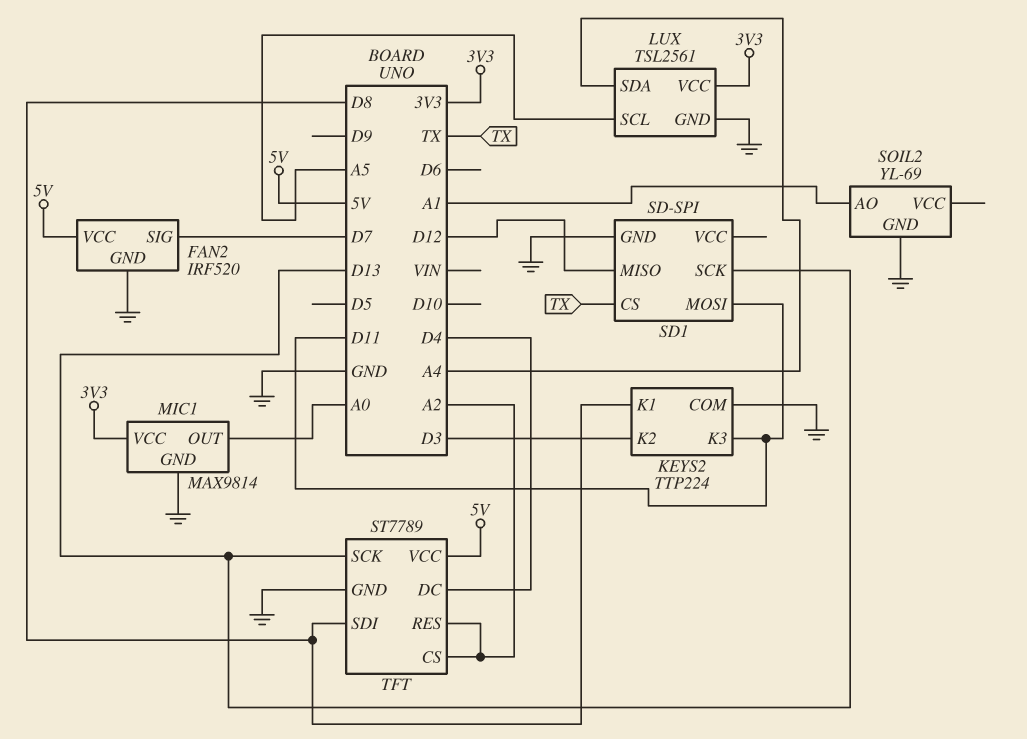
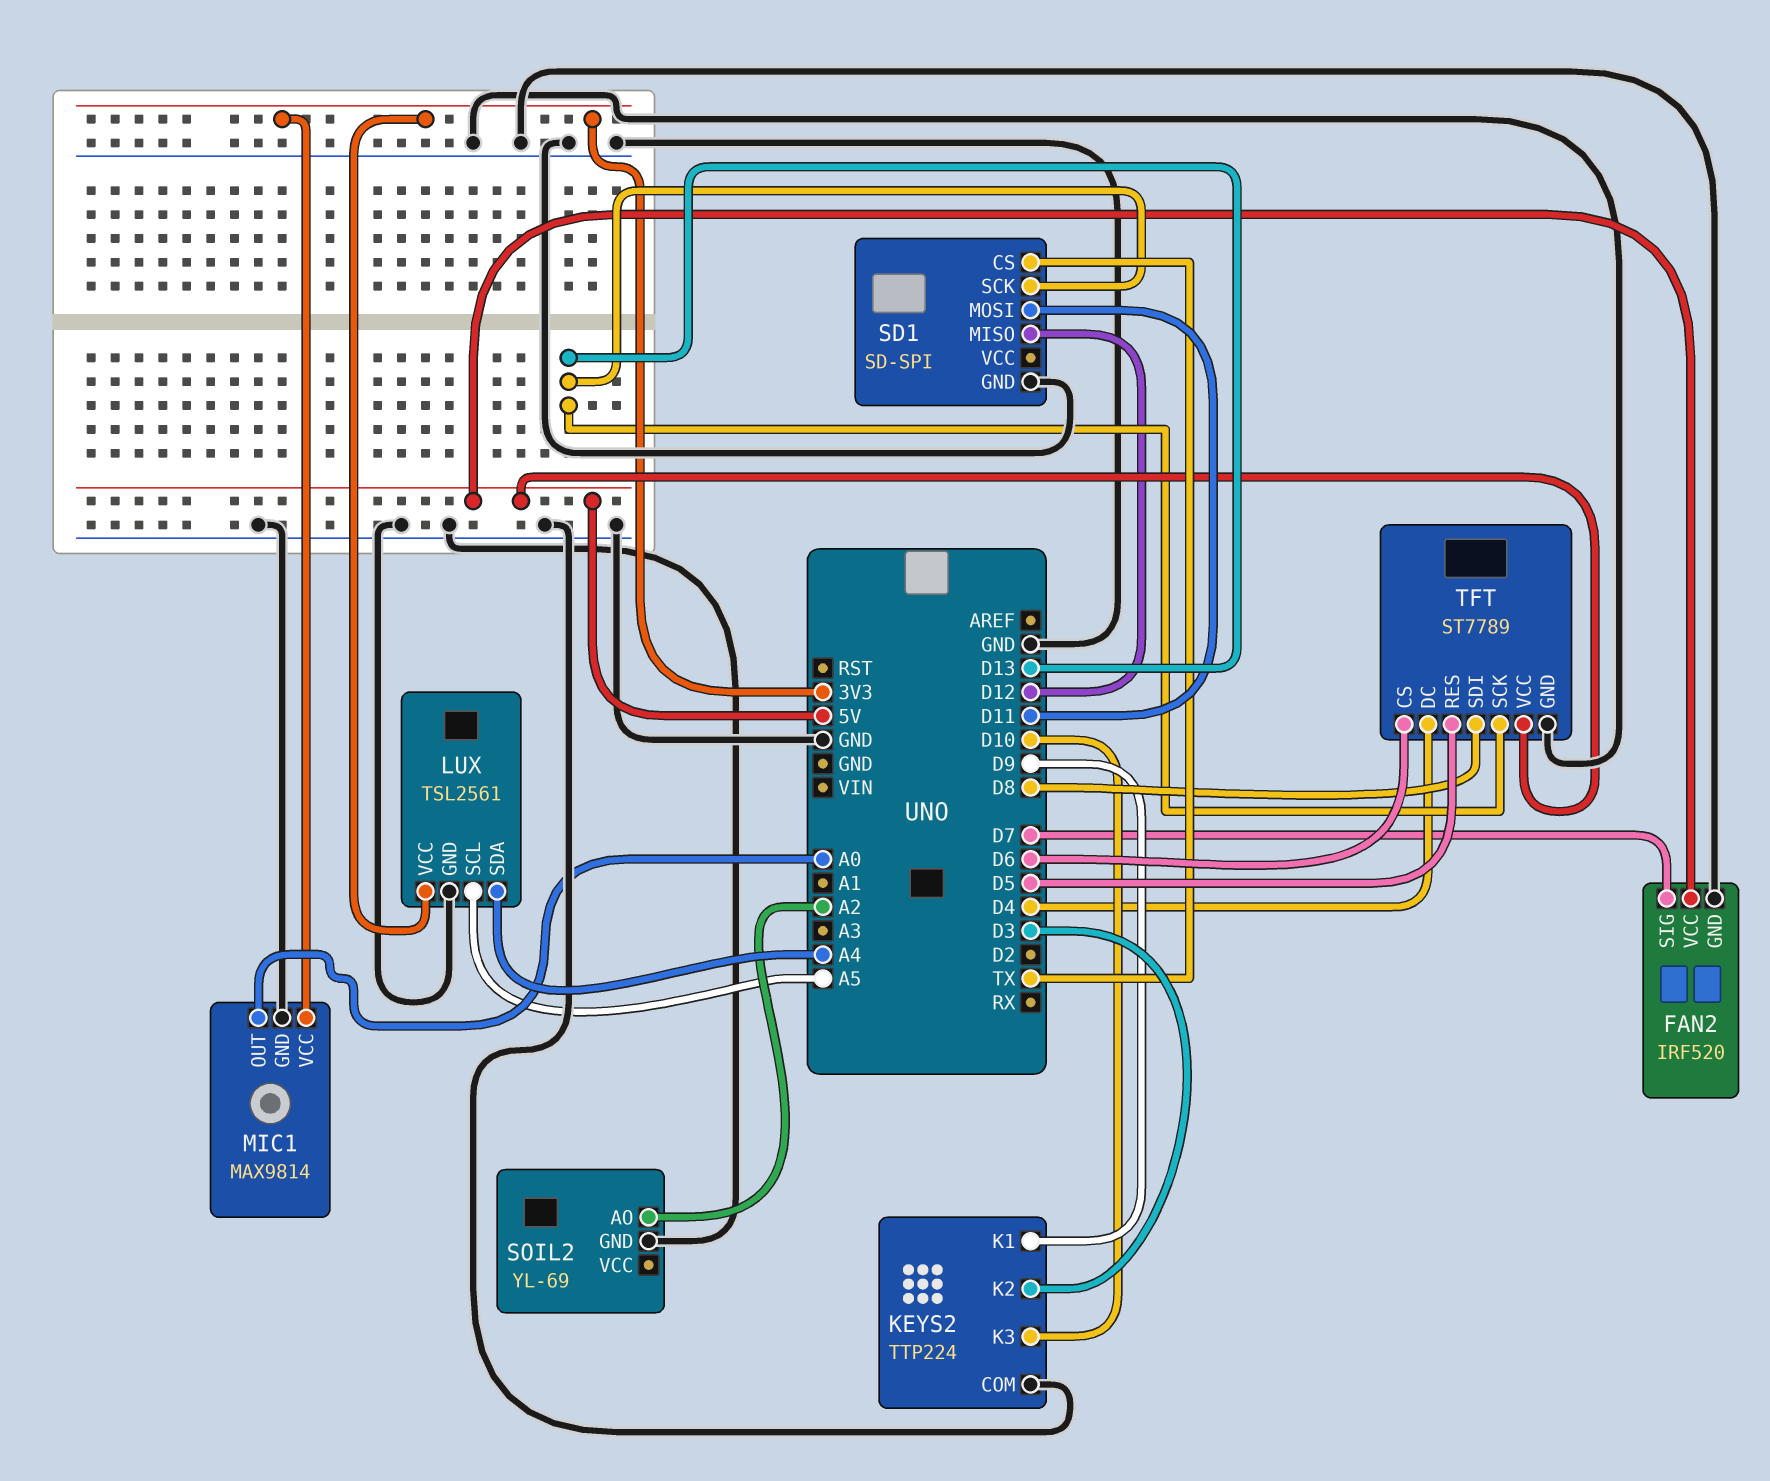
KEYS2 pin K1: D8 -> D9
KEYS2 pin K3: D11 -> D10
SOIL2 pin AO: A1 -> A2
TFT pin CS: A2 -> D6
TFT pin RES: A2 -> D5

